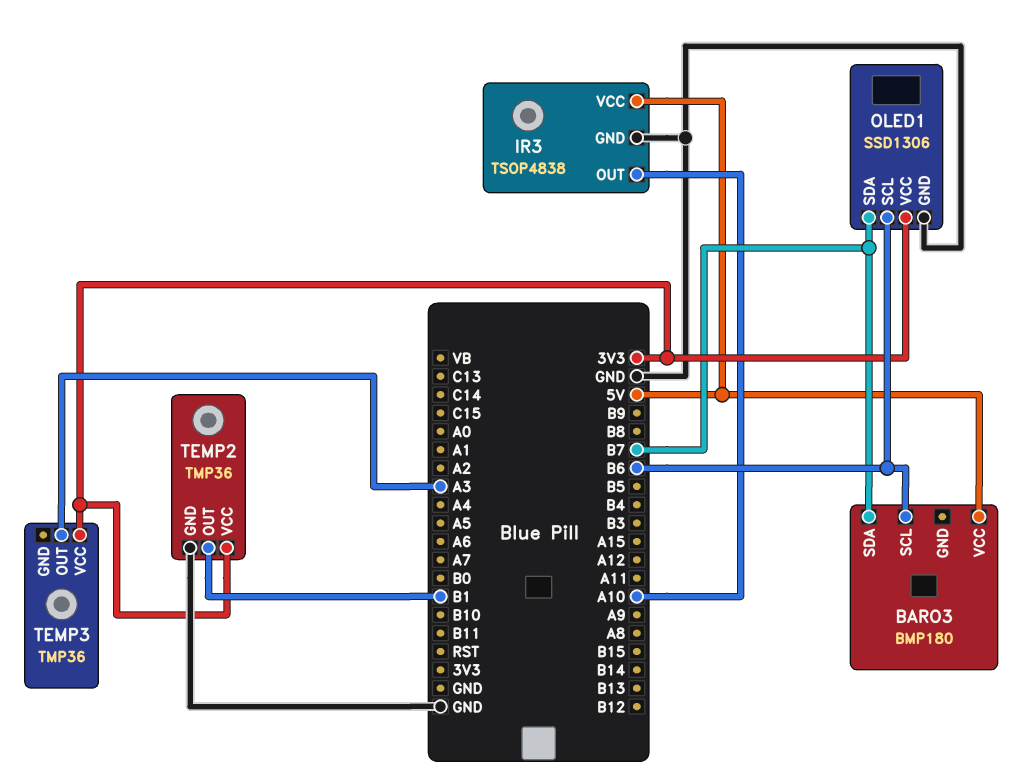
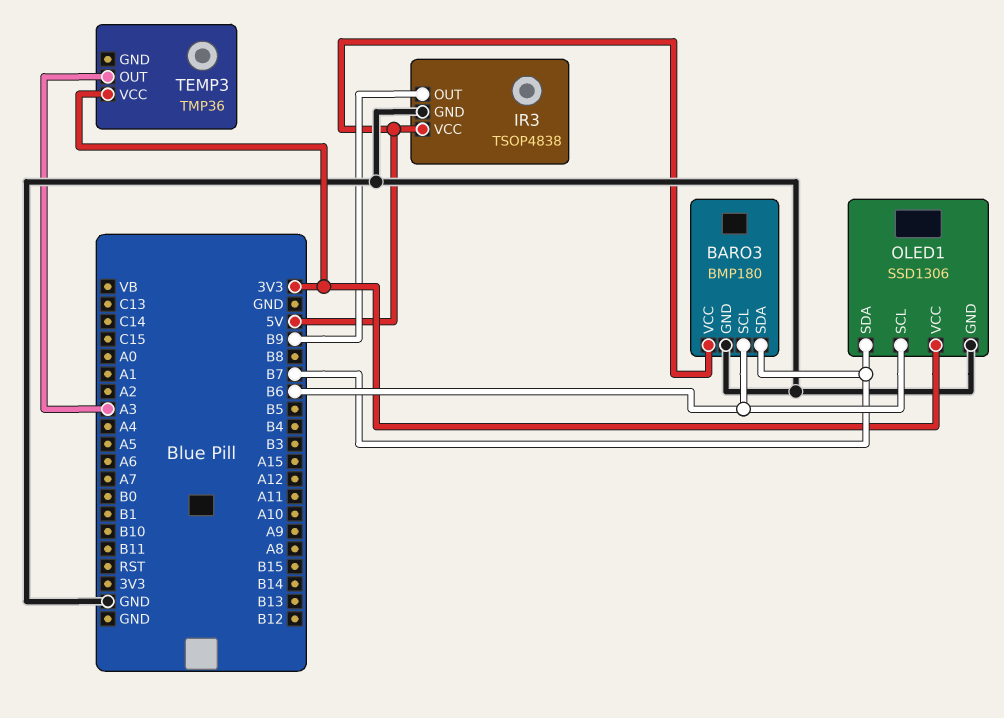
BARO3 pin GND: none -> GND
IR3 pin OUT: A10 -> B9
TEMP2: TMP36 -> none
TEMP2 pin GND: GND -> none
TEMP2 pin OUT: B1 -> none
TEMP2 pin VCC: 3V3 -> none

